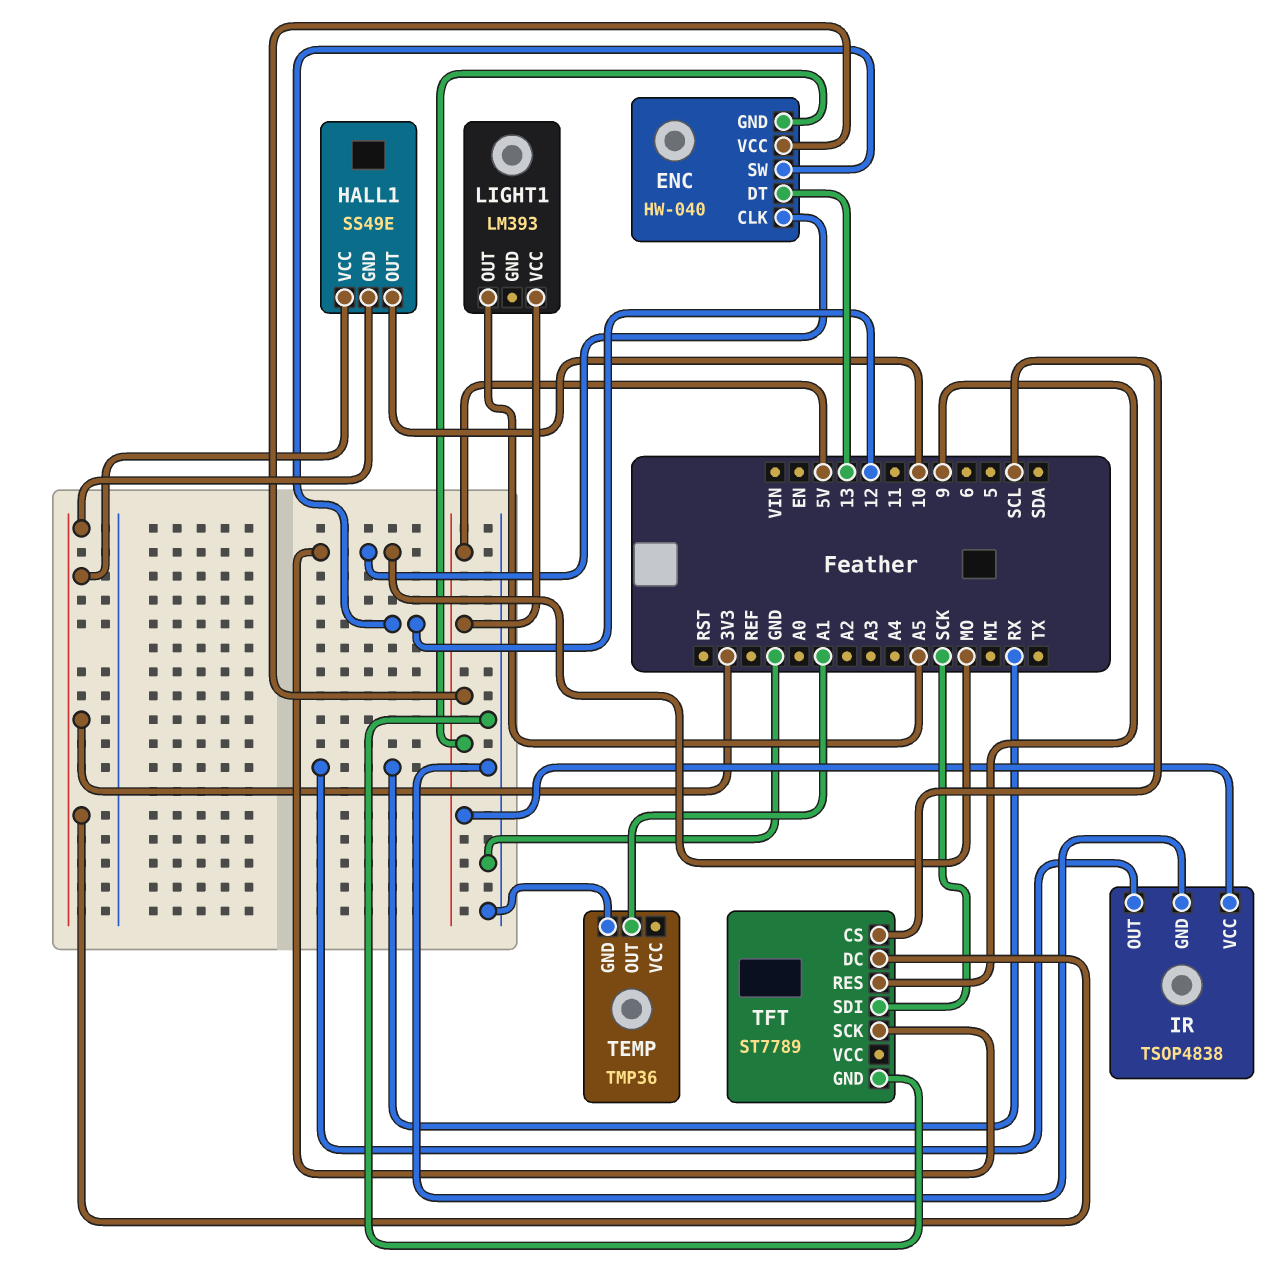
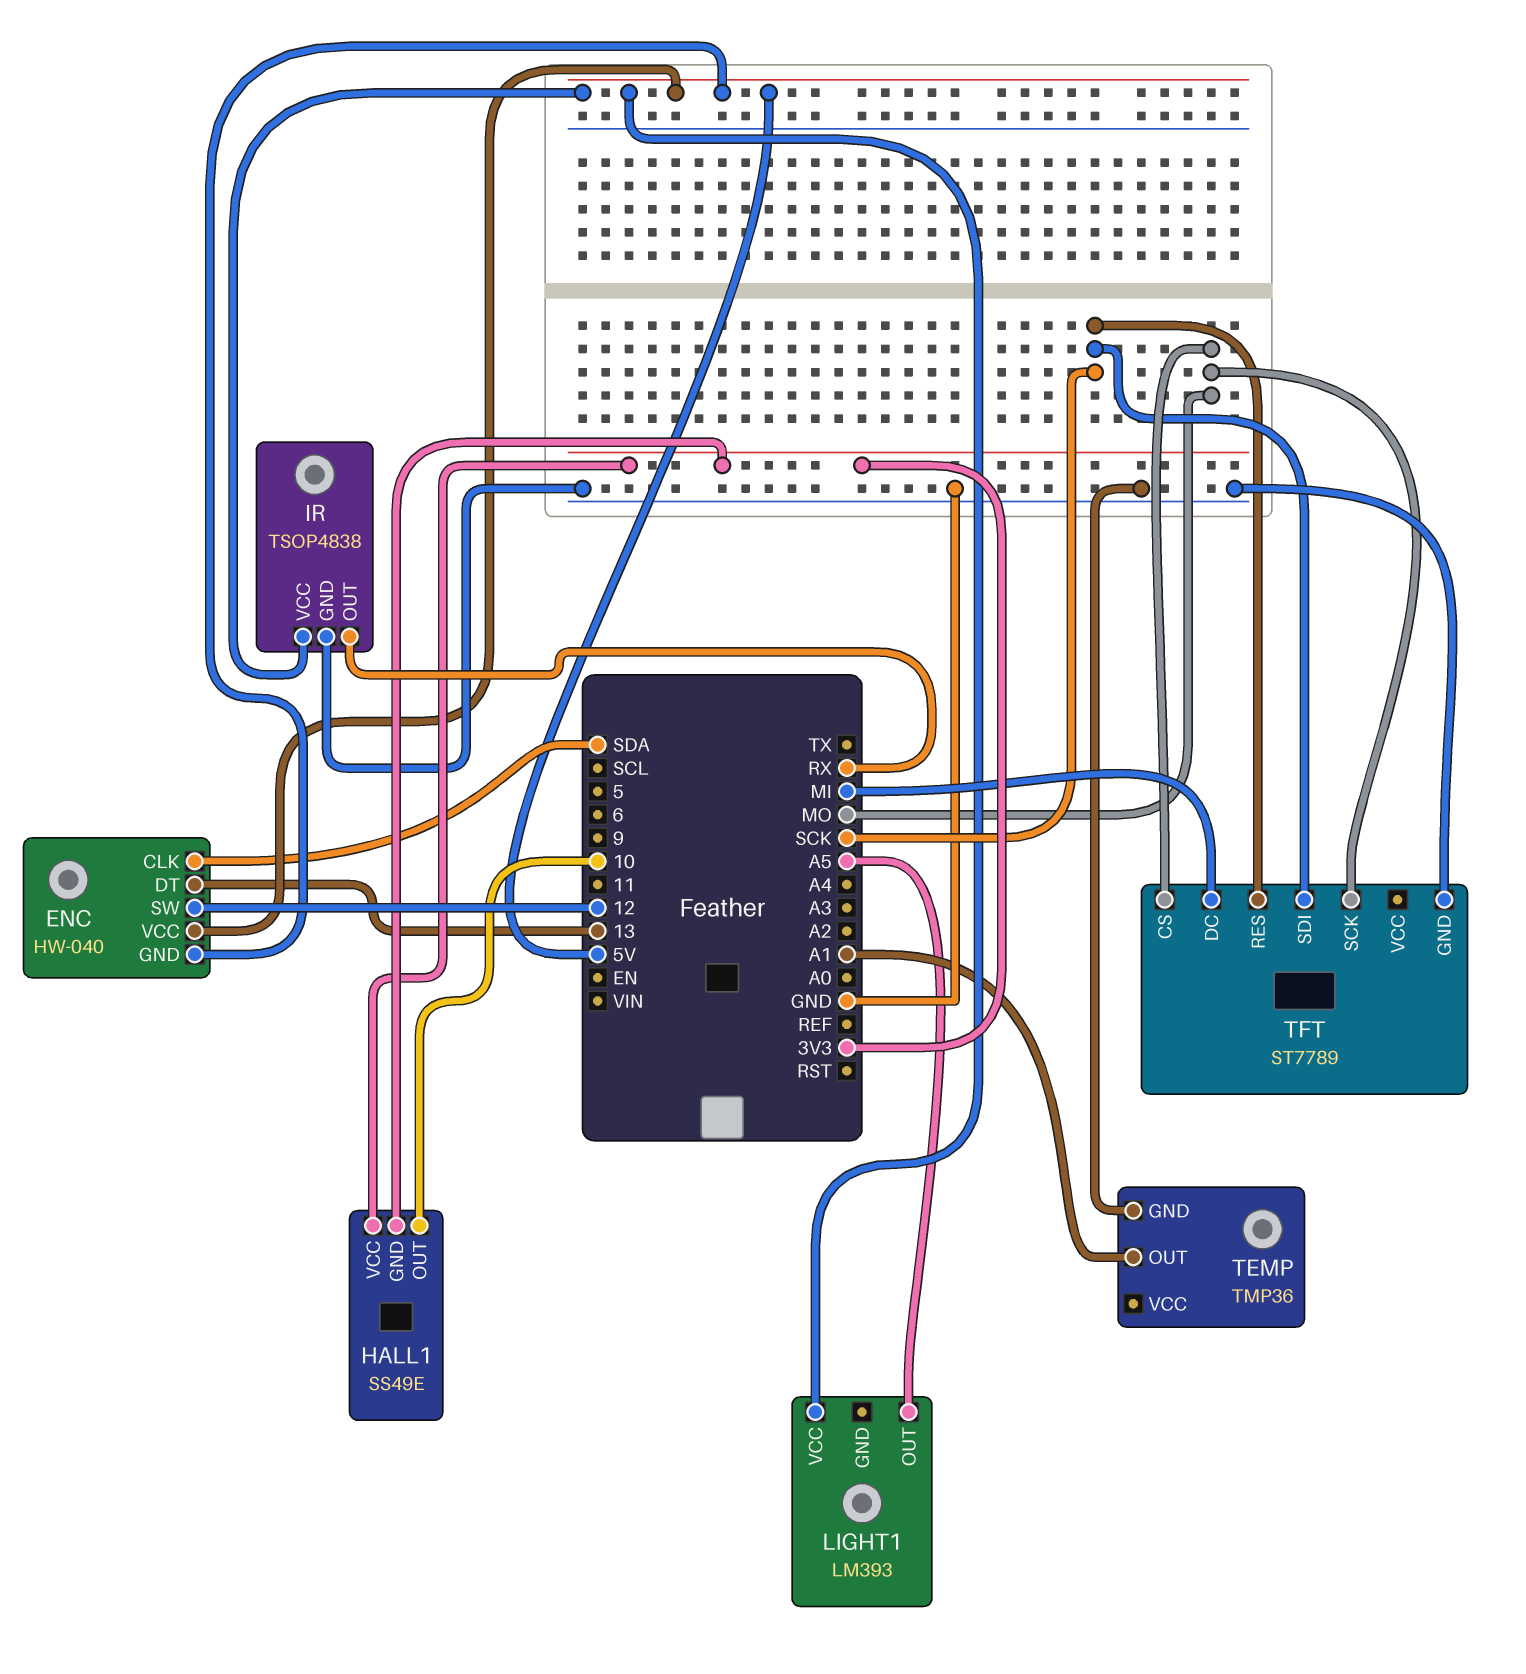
ENC pin CLK: MO -> SDA
TFT pin CS: SCL -> MO
TFT pin DC: 3V3 -> MI
TFT pin RES: 9 -> SCK

